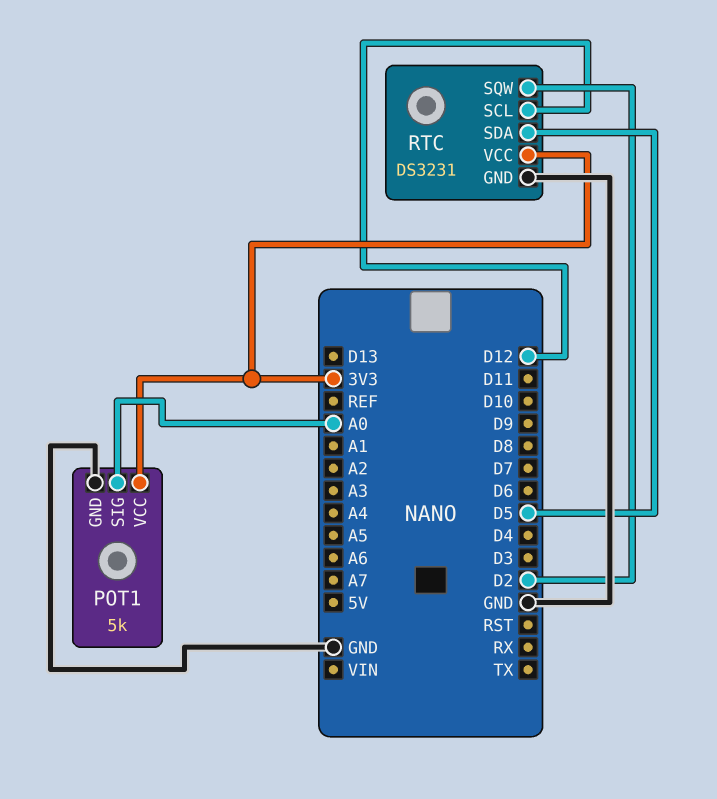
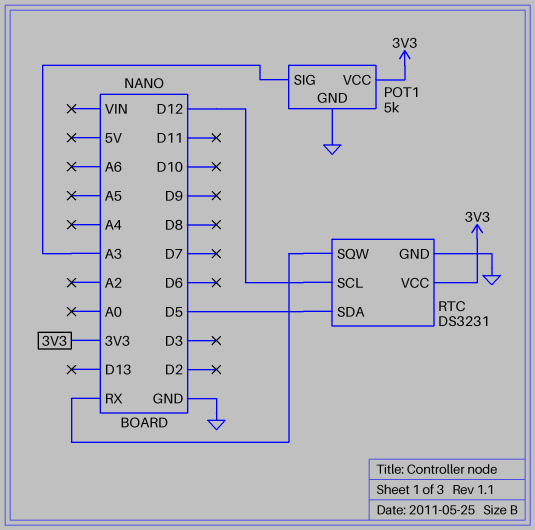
POT1 pin SIG: A0 -> A3
RTC pin SQW: D2 -> RX

